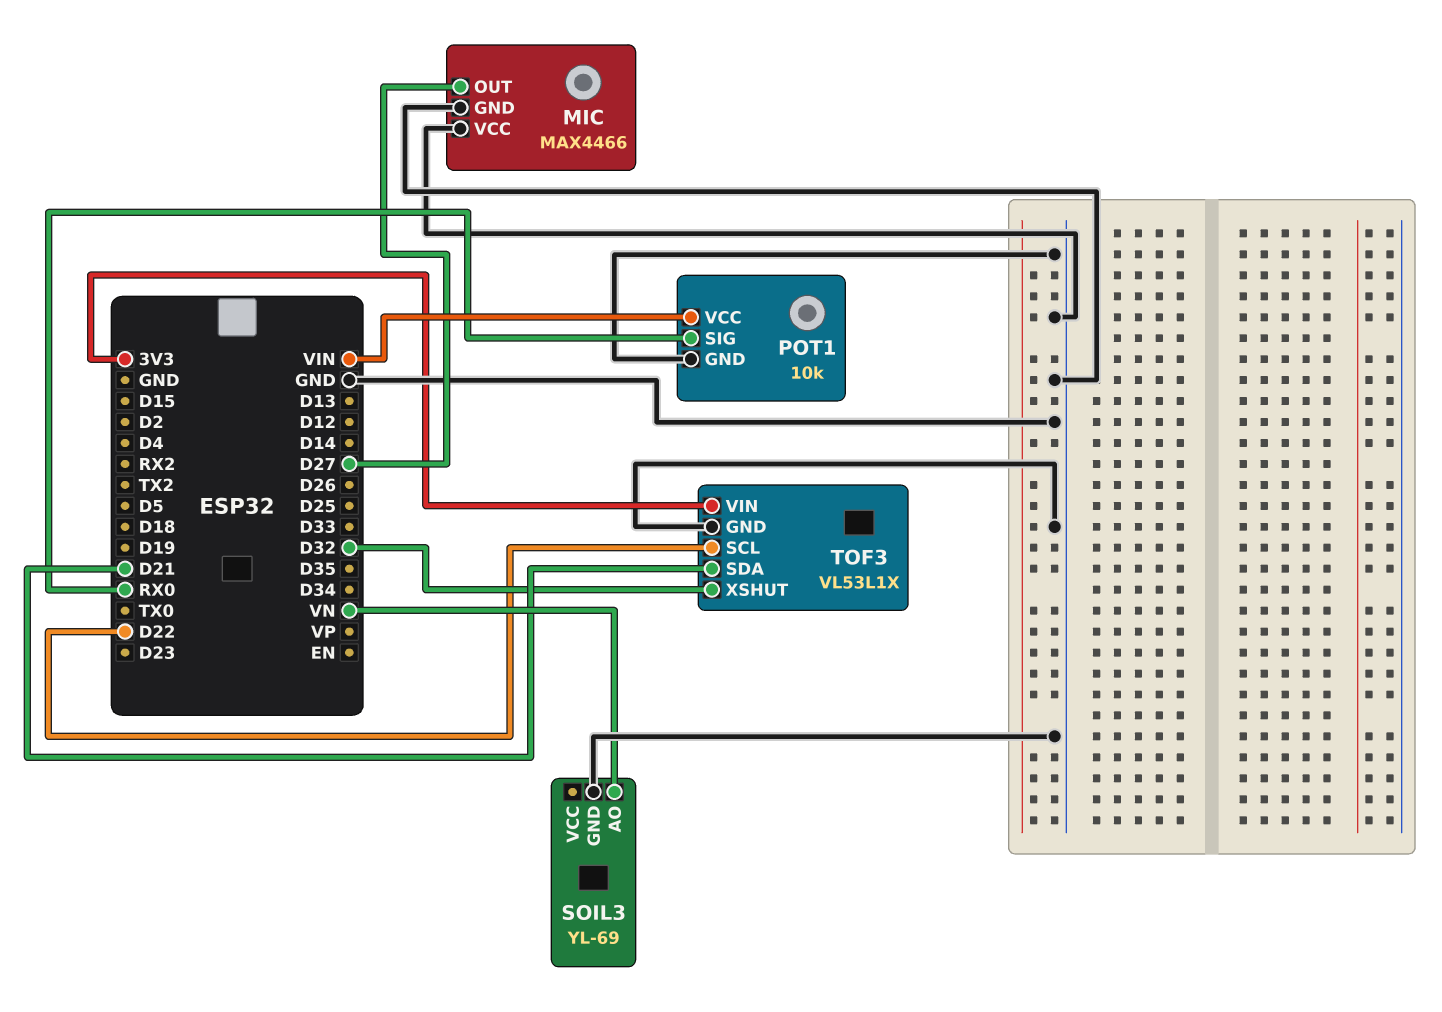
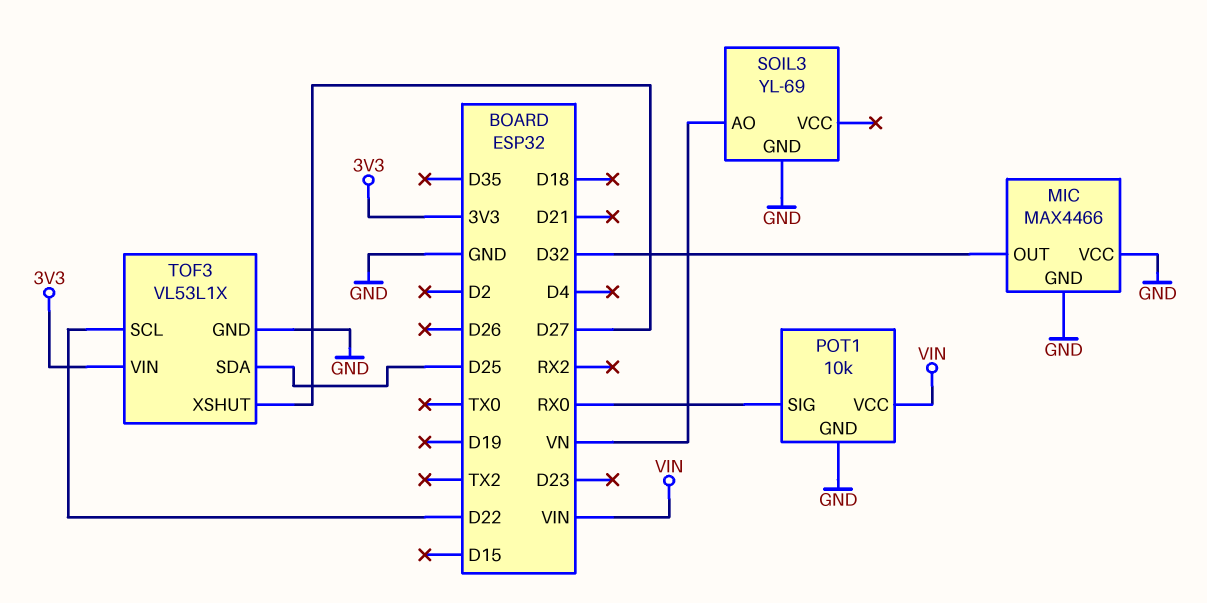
MIC pin OUT: D27 -> D32
TOF3 pin SDA: D21 -> D25
TOF3 pin XSHUT: D32 -> D27

